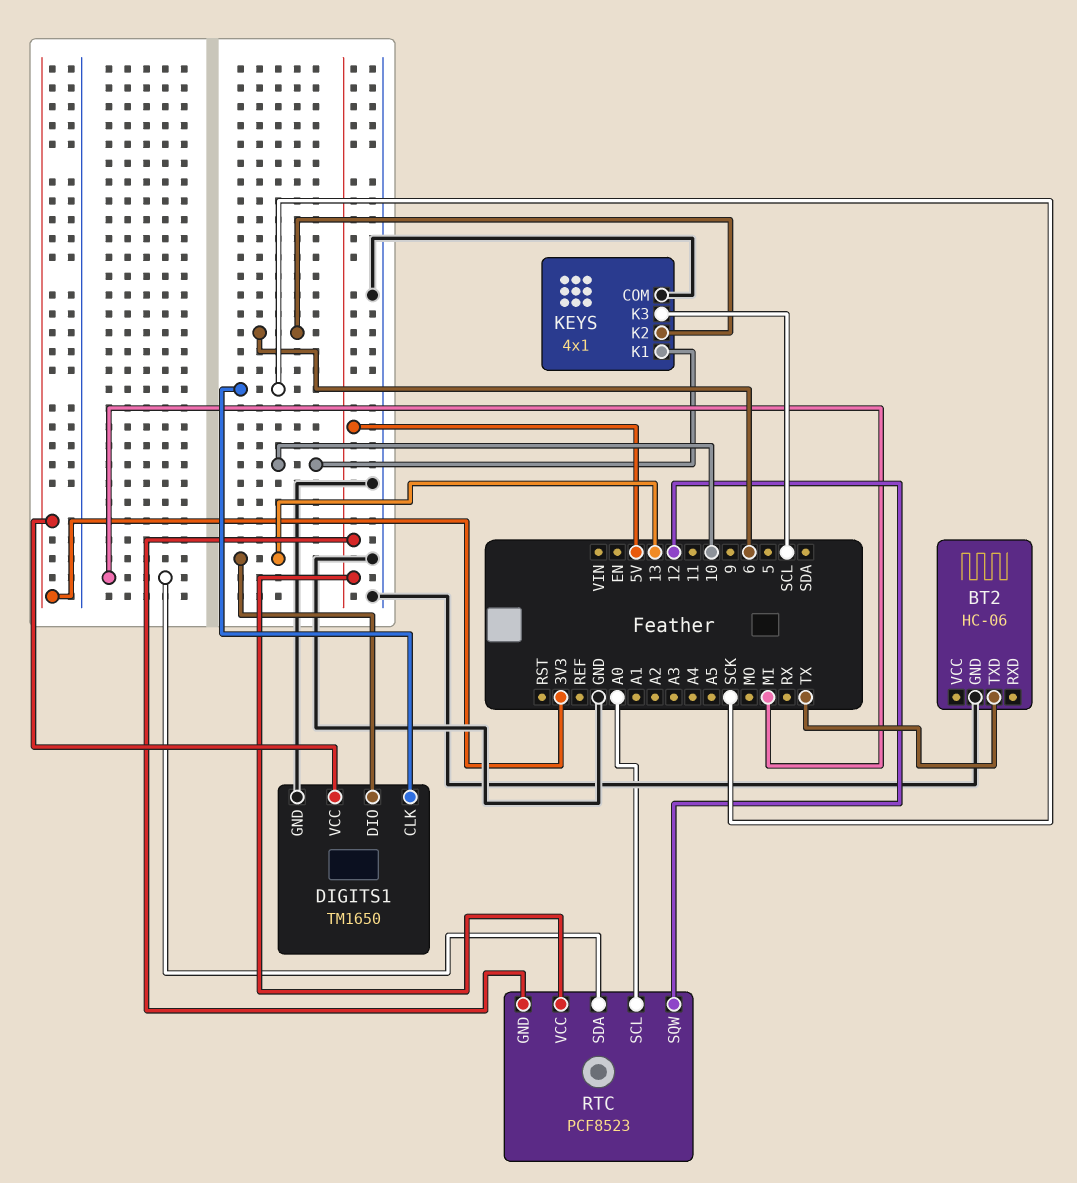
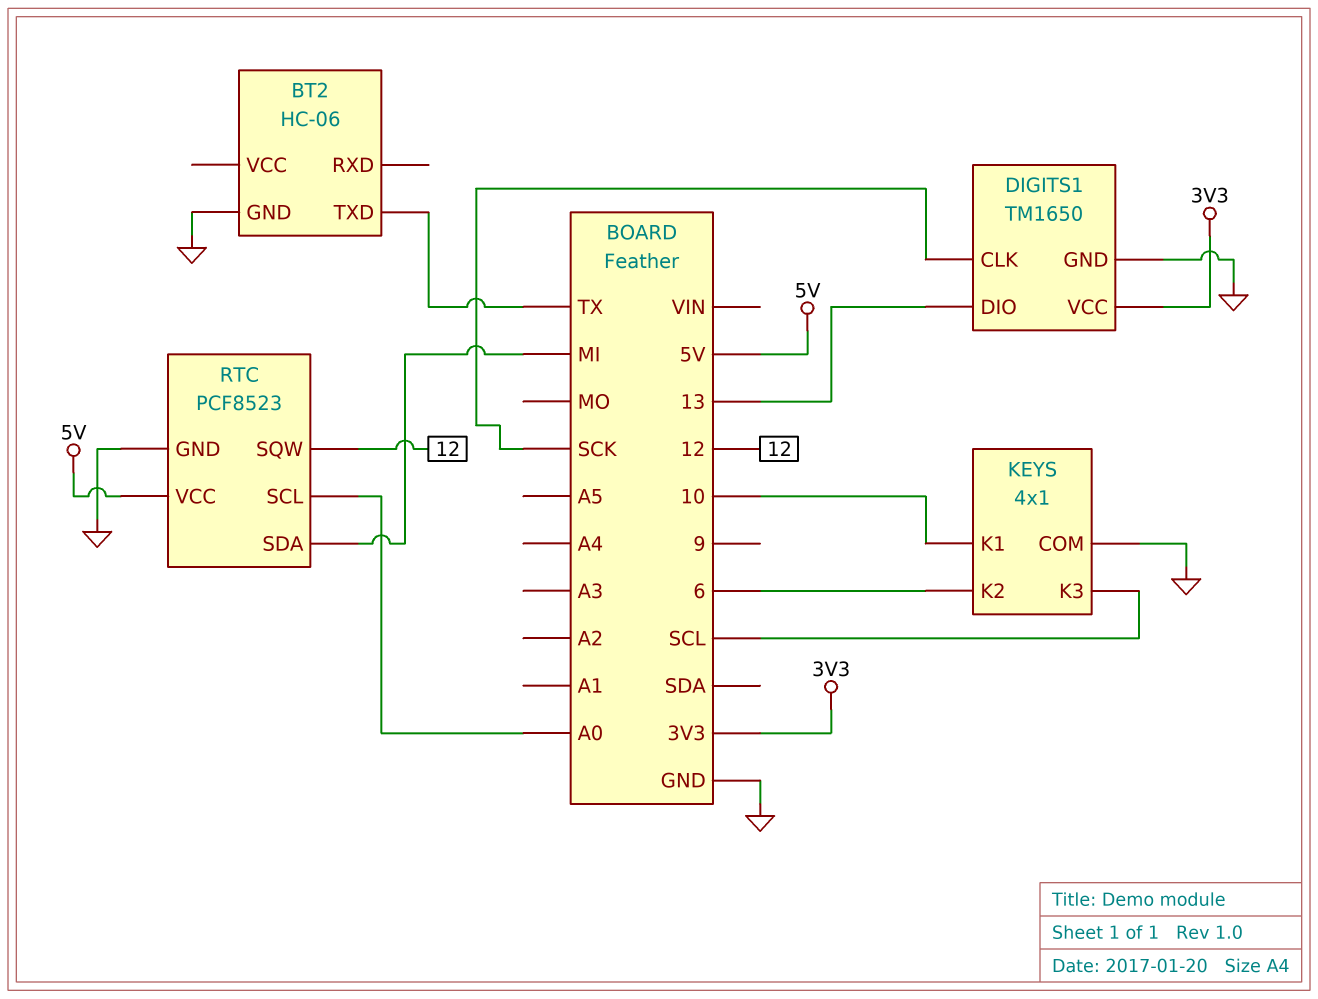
RTC pin GND: 5V -> GND

